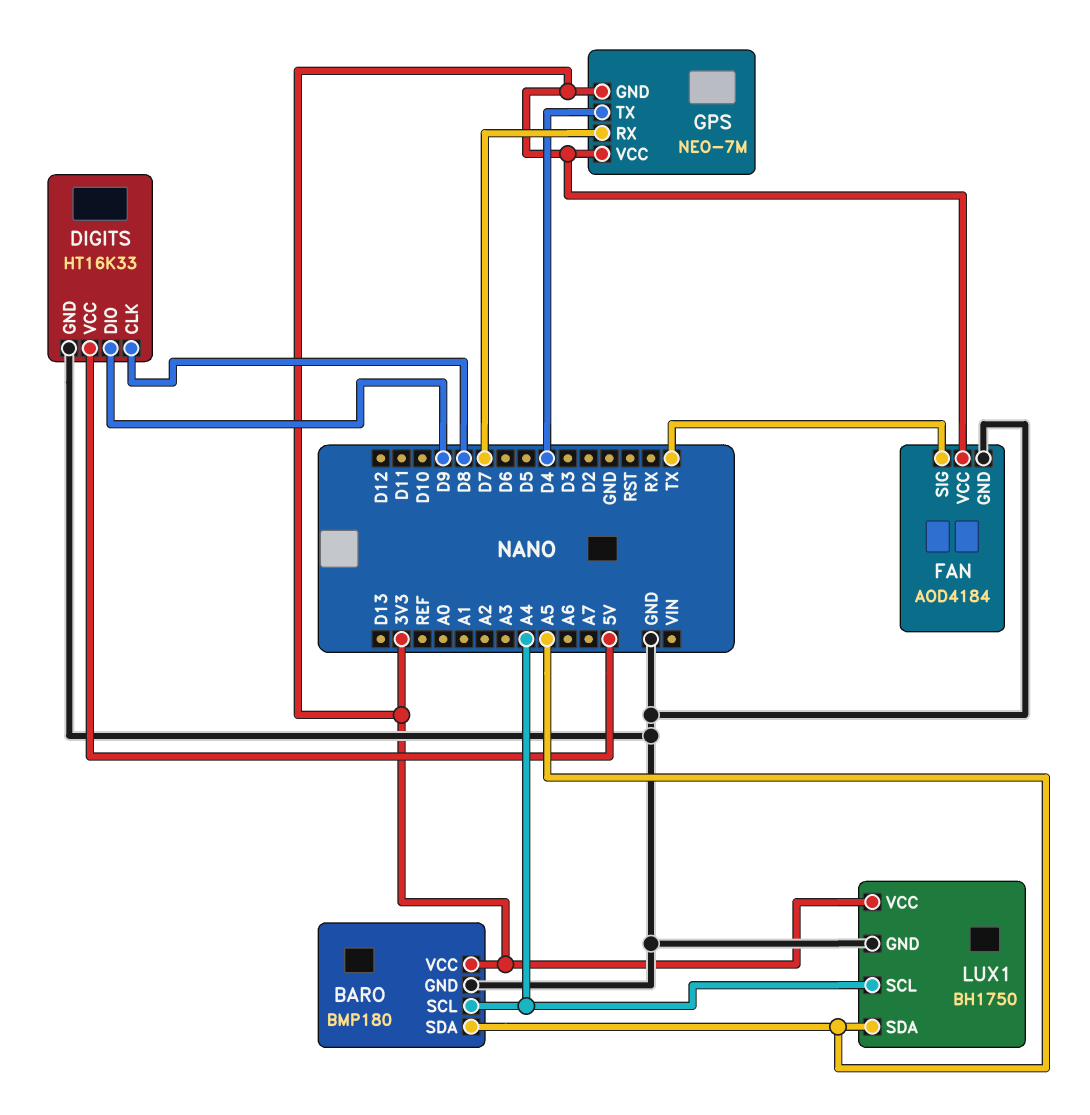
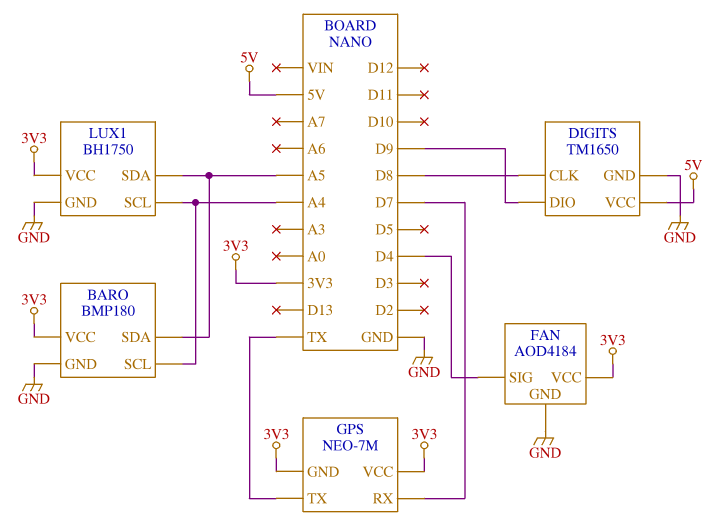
DIGITS: HT16K33 -> TM1650
FAN pin SIG: TX -> D4
GPS pin TX: D4 -> TX

